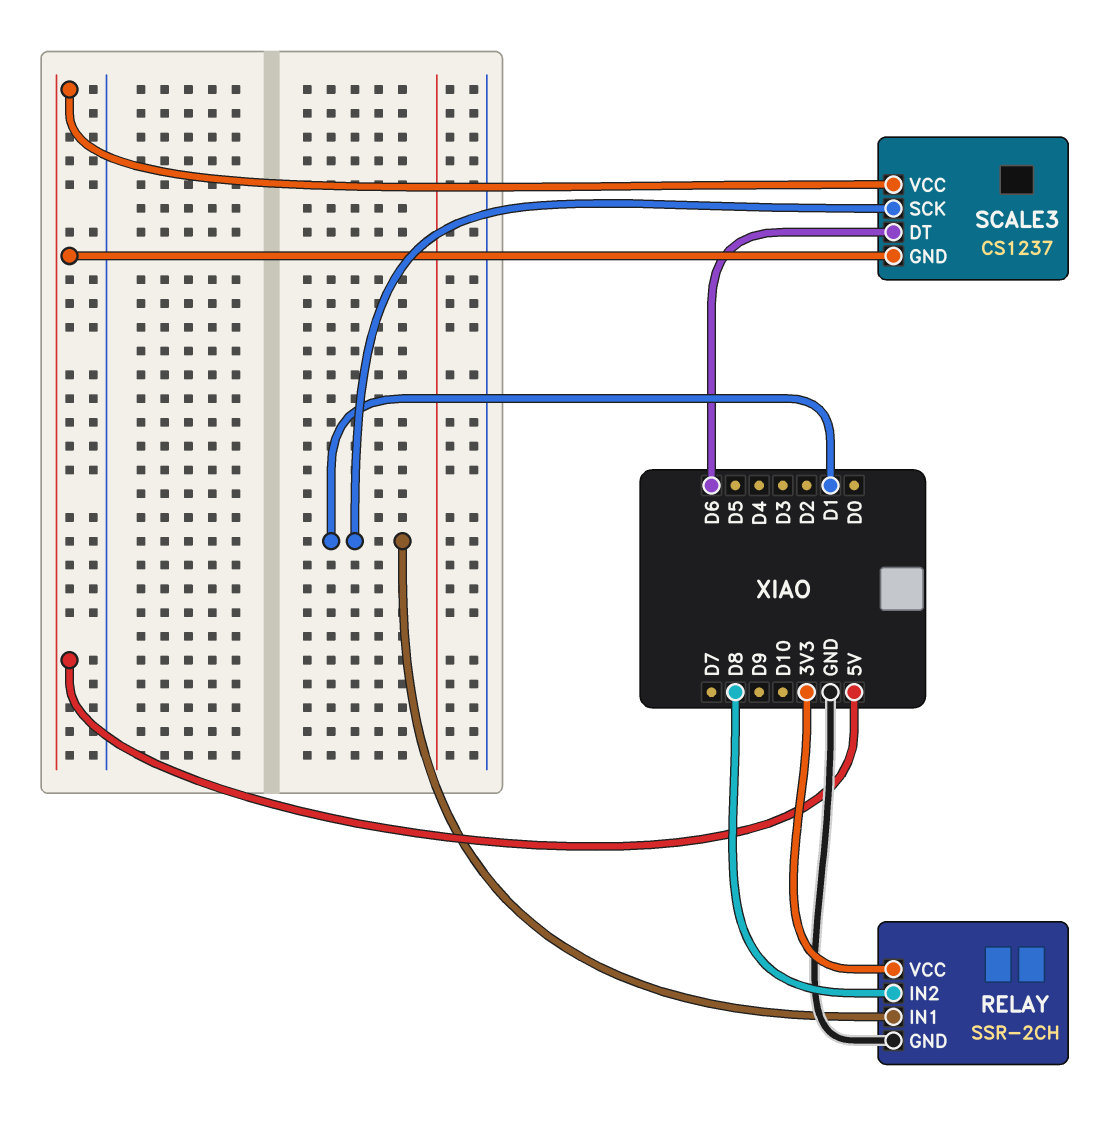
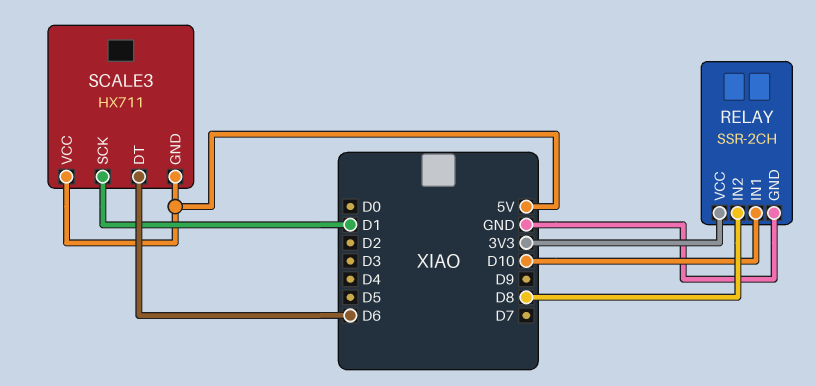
RELAY pin IN1: D1 -> D10
SCALE3: CS1237 -> HX711

